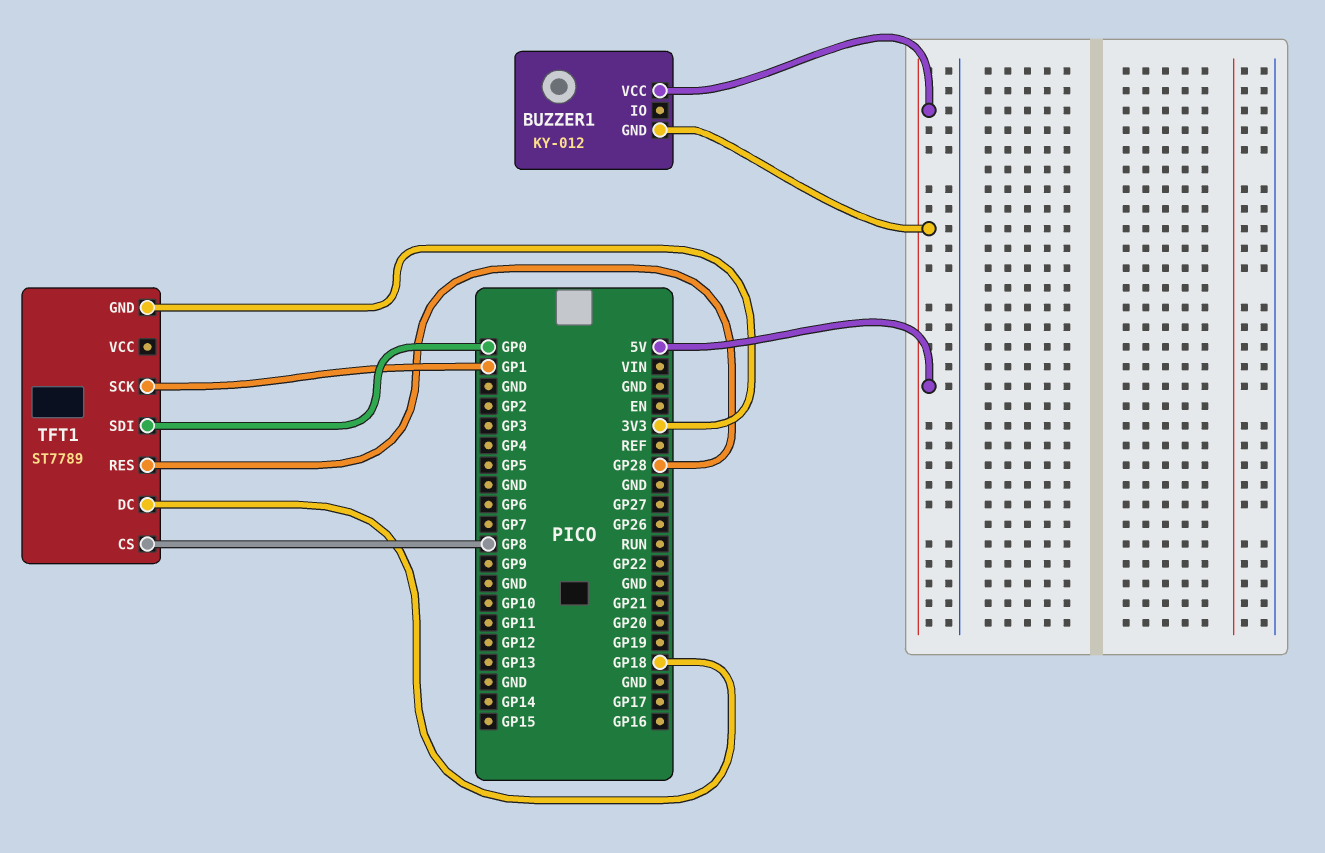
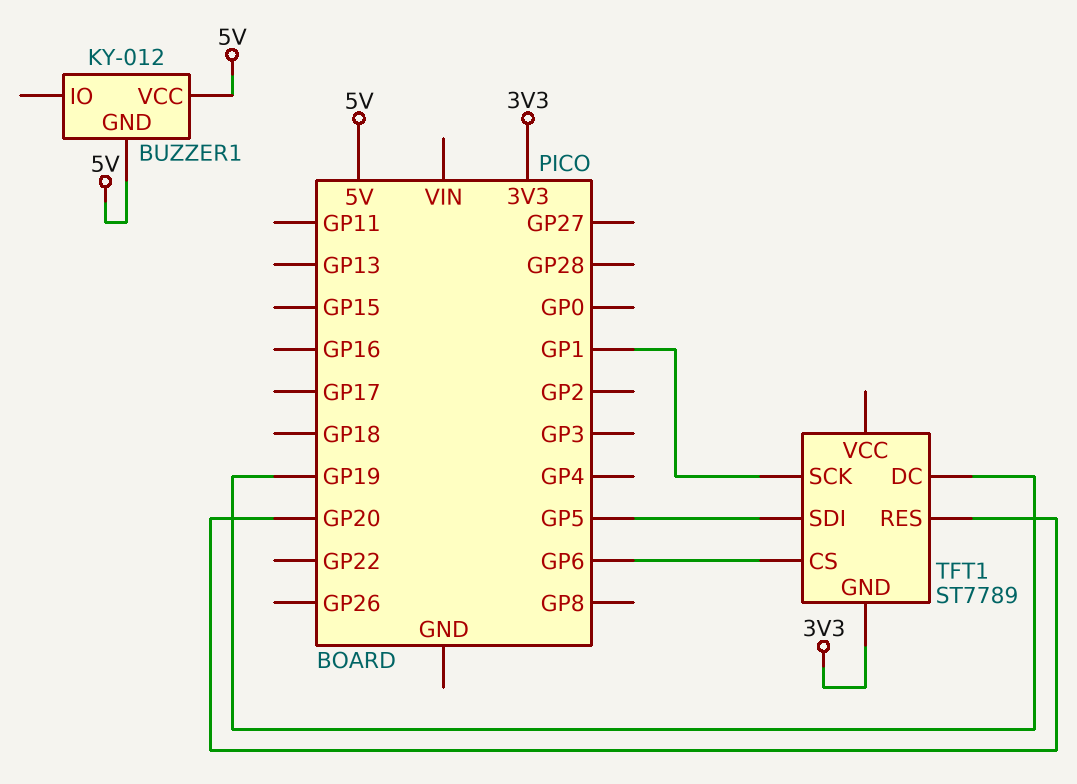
TFT1 pin CS: GP8 -> GP6
TFT1 pin DC: GP18 -> GP19
TFT1 pin RES: GP28 -> GP20
TFT1 pin SDI: GP0 -> GP5

